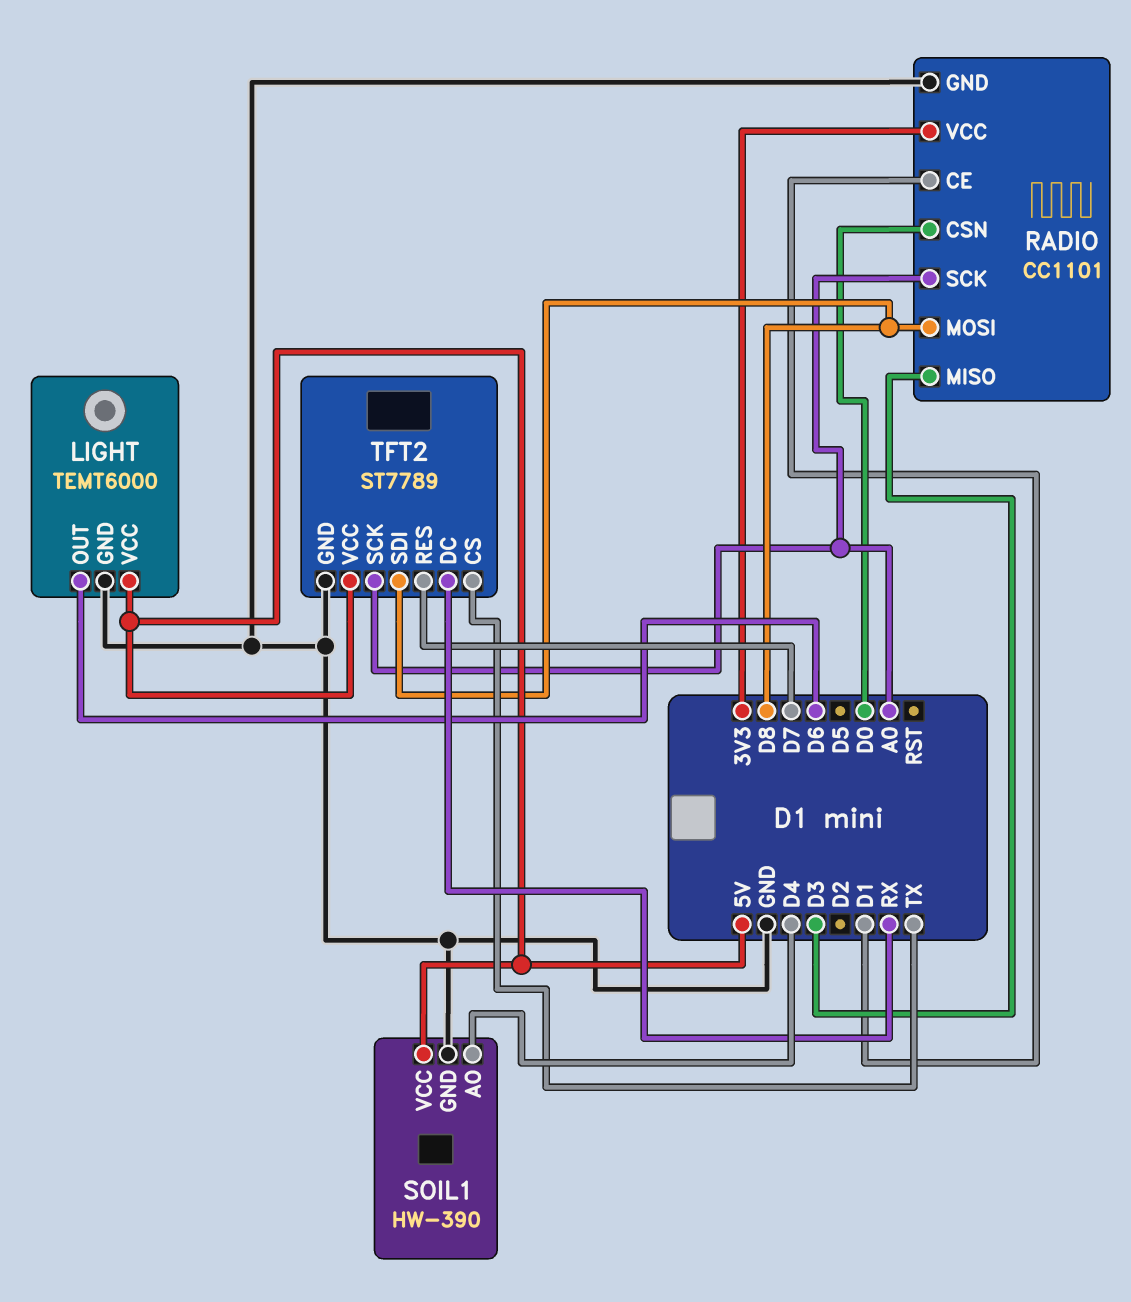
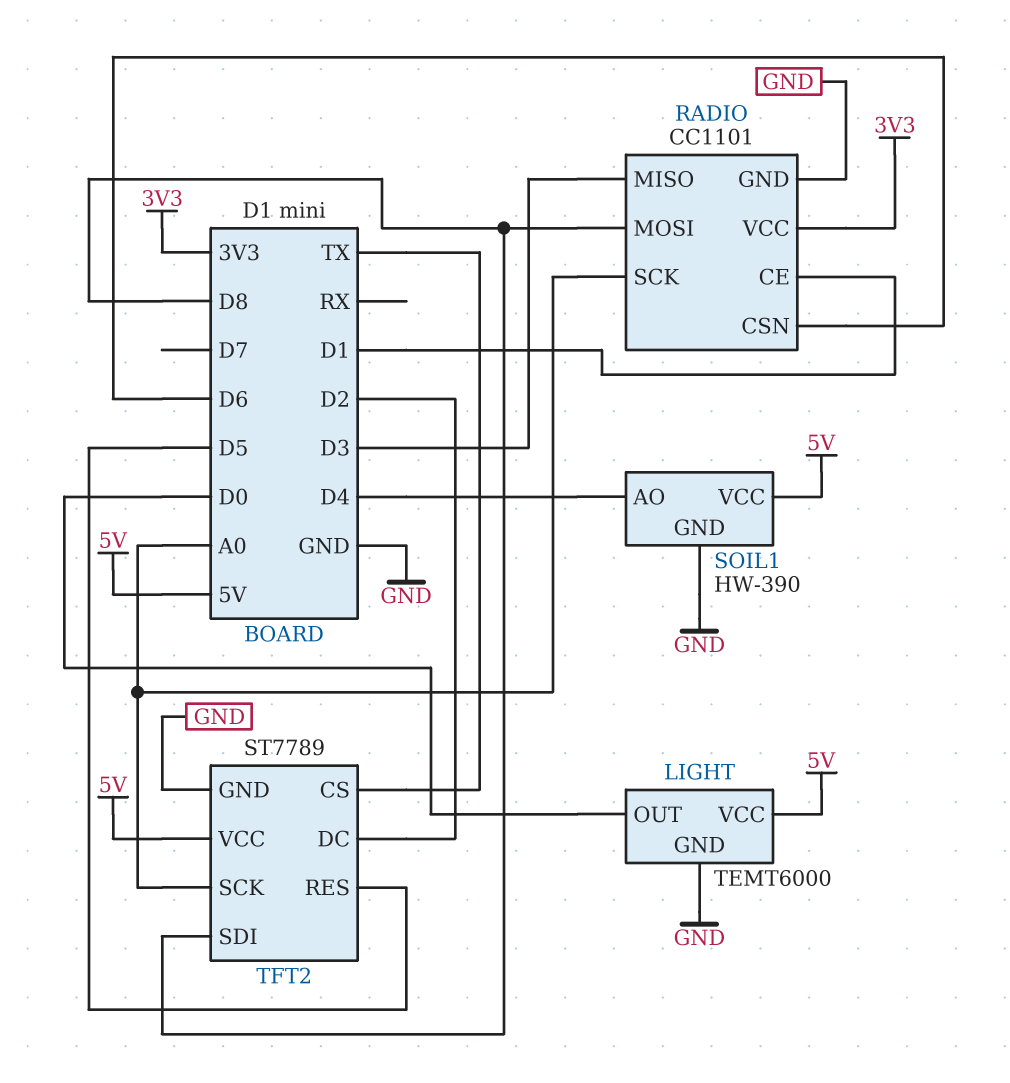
LIGHT pin OUT: D6 -> D0
RADIO pin CSN: D0 -> D6
TFT2 pin DC: RX -> D2
TFT2 pin RES: D7 -> D5

